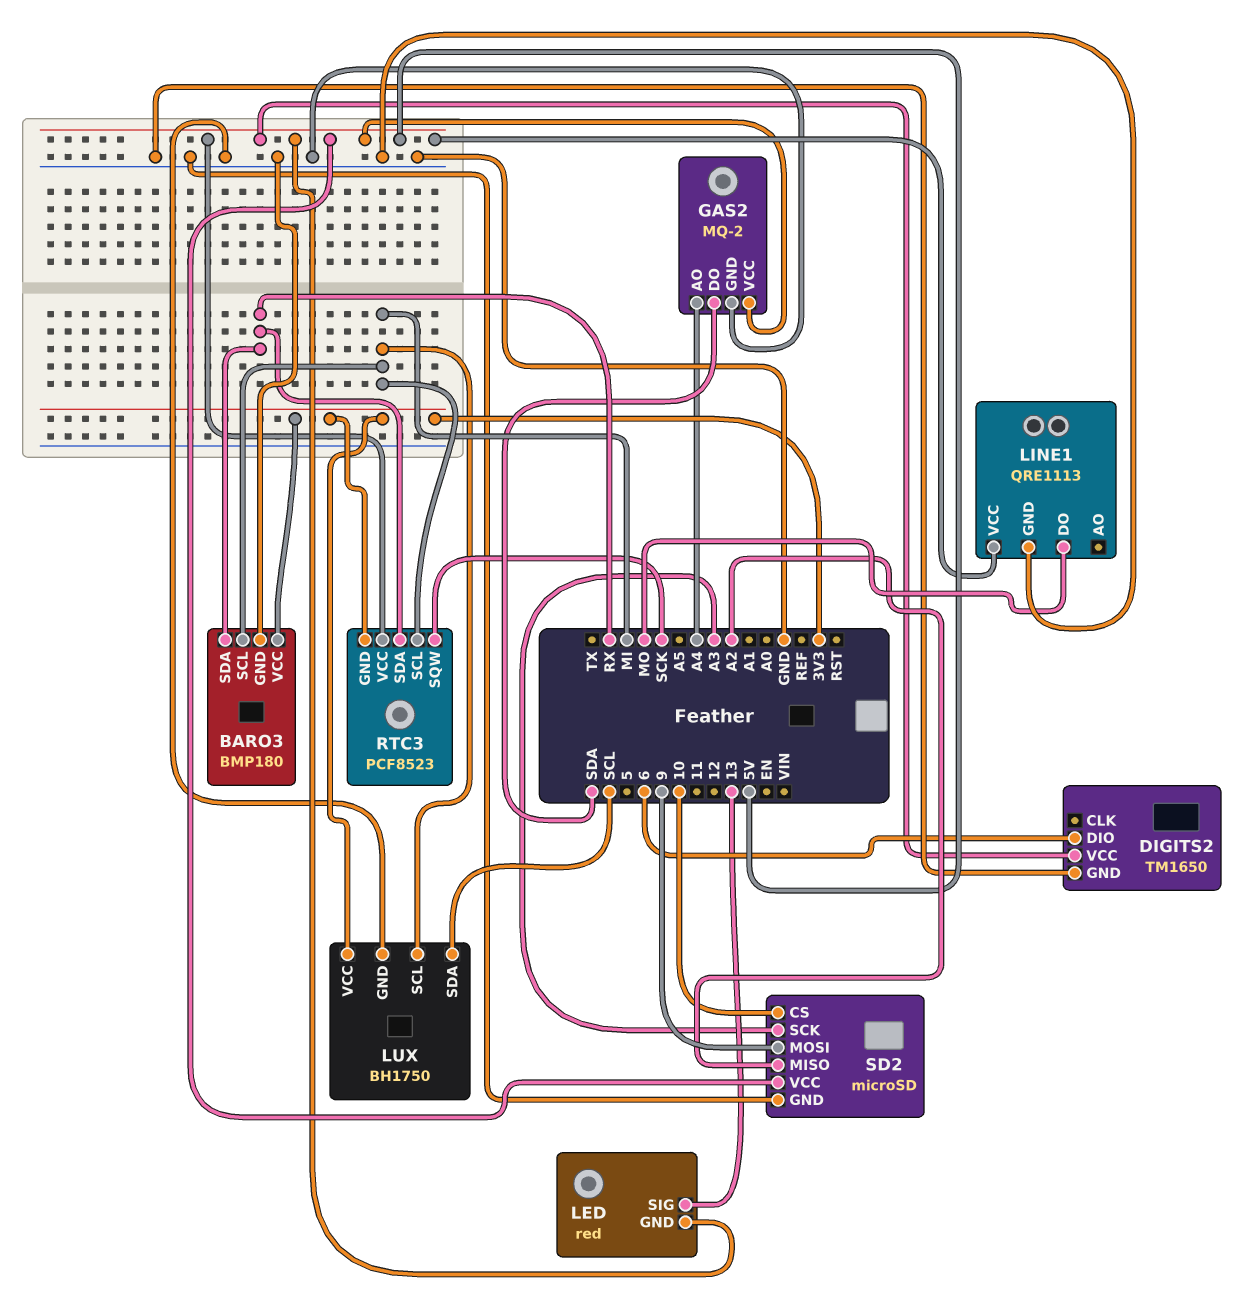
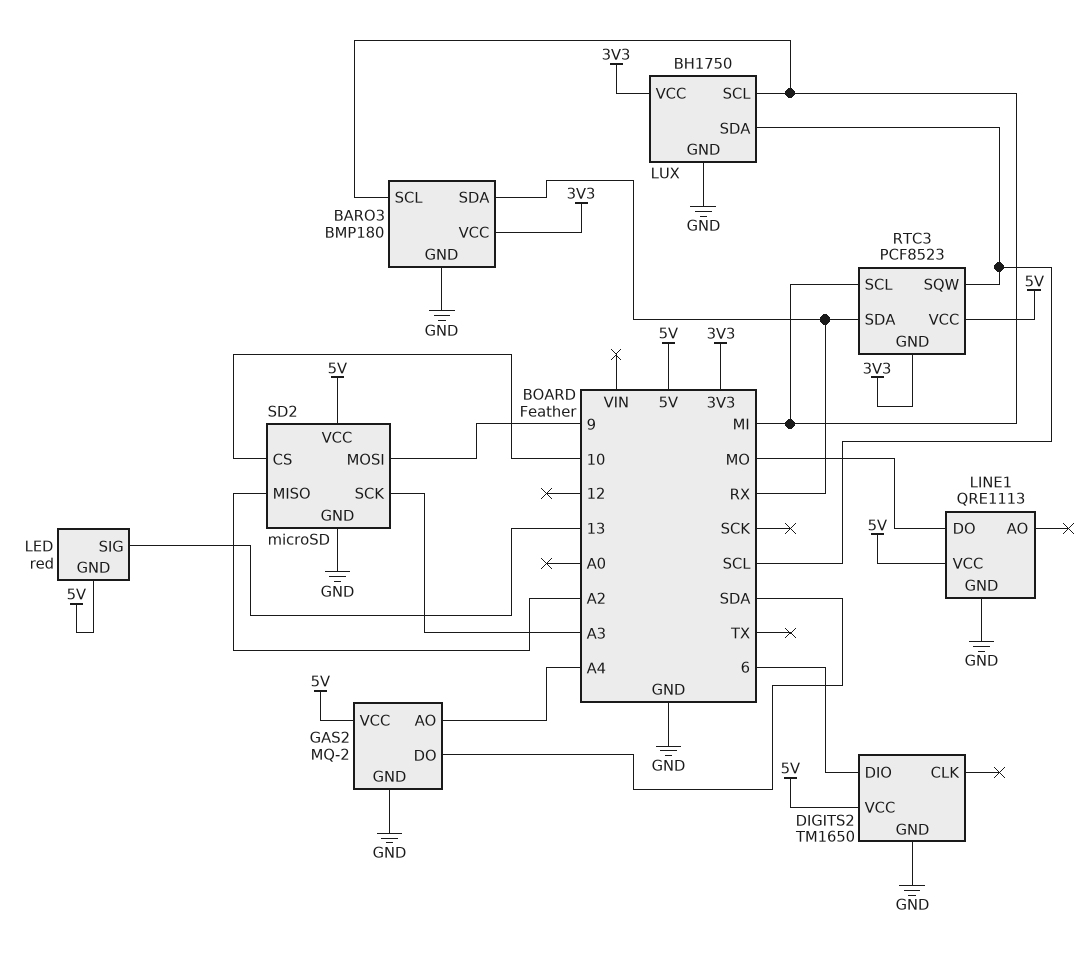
RTC3 pin SQW: SCK -> SCL

